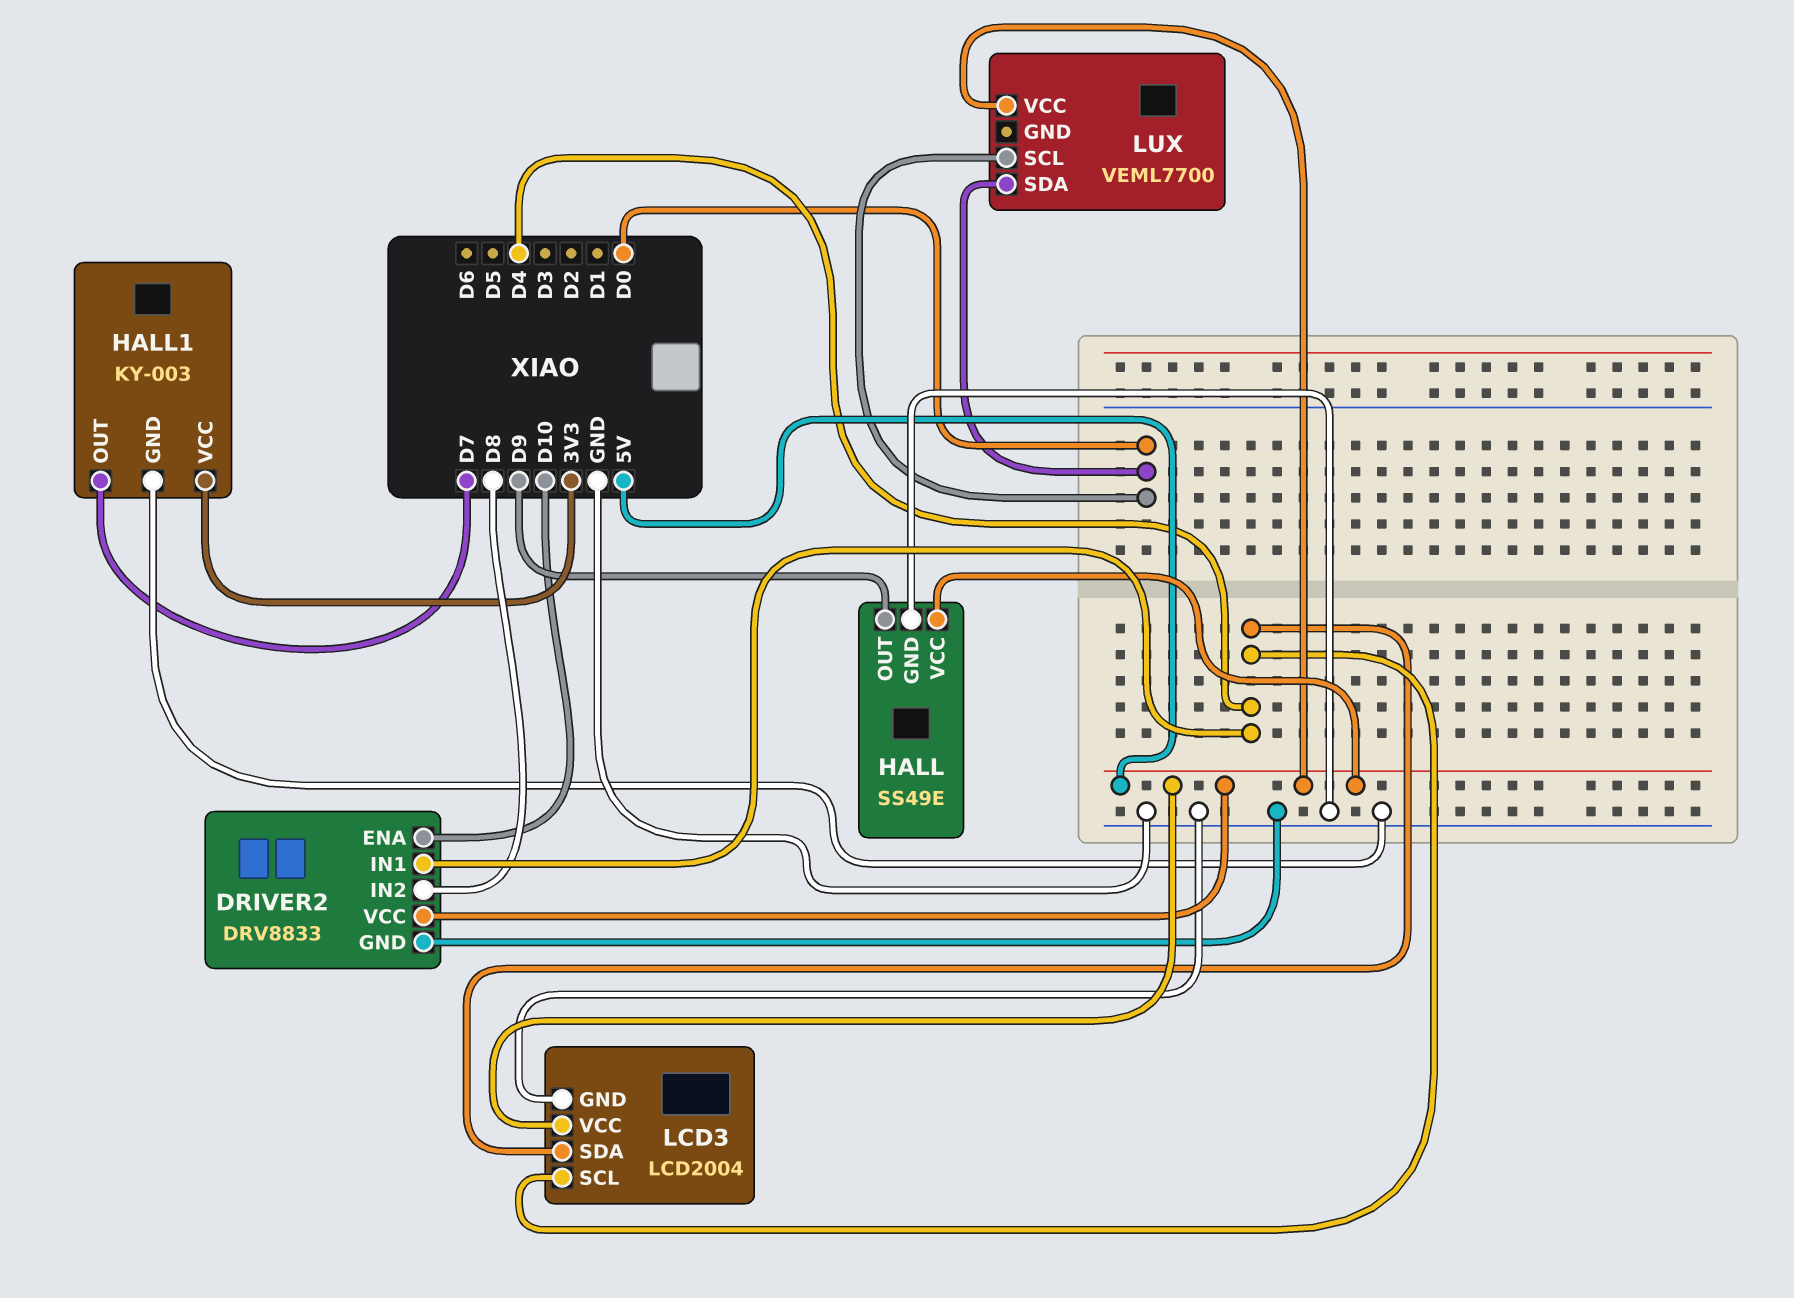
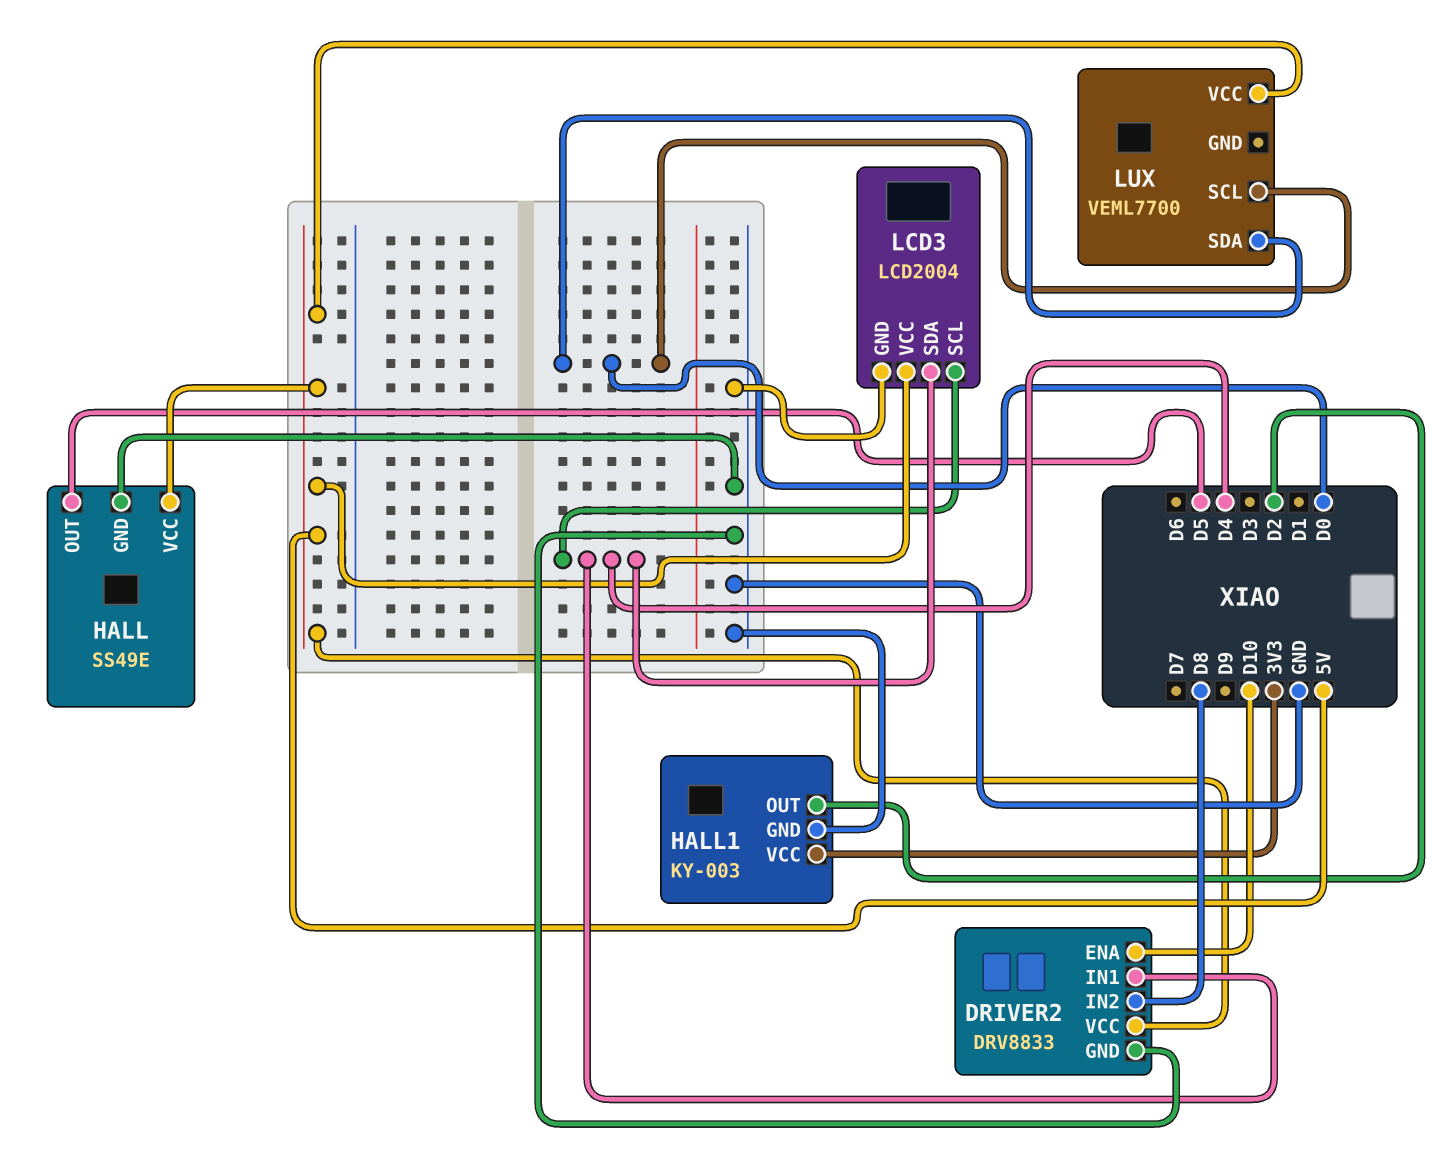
HALL pin OUT: D9 -> D5
HALL1 pin OUT: D7 -> D2

